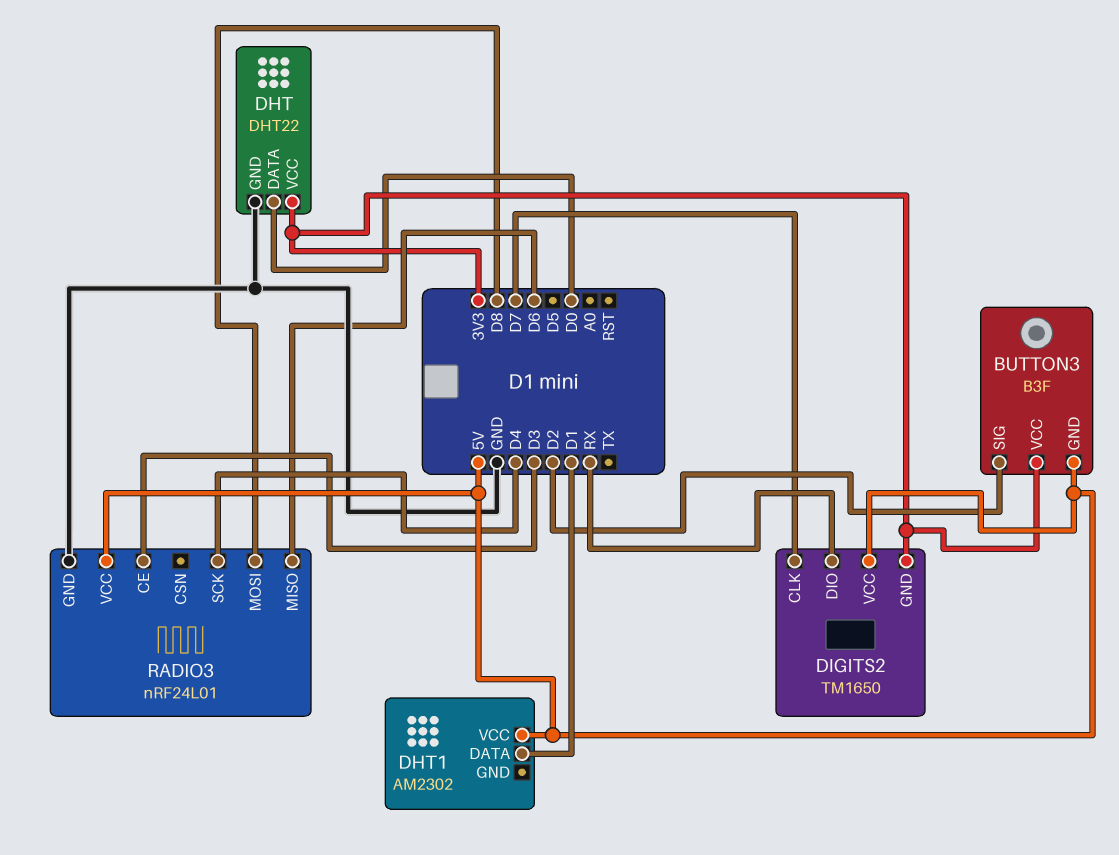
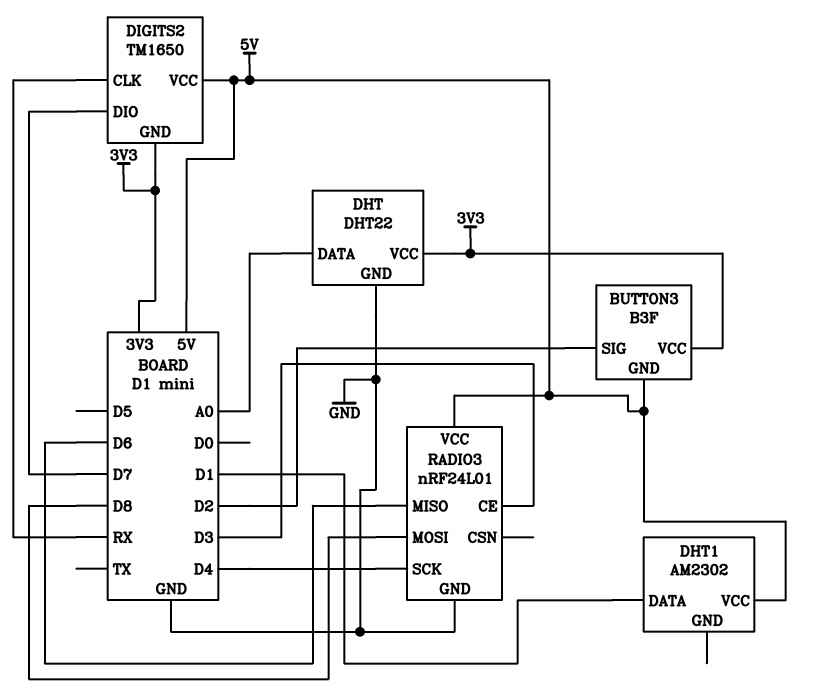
DHT pin DATA: D0 -> A0
DIGITS2 pin CLK: D7 -> RX
DIGITS2 pin DIO: RX -> D7

